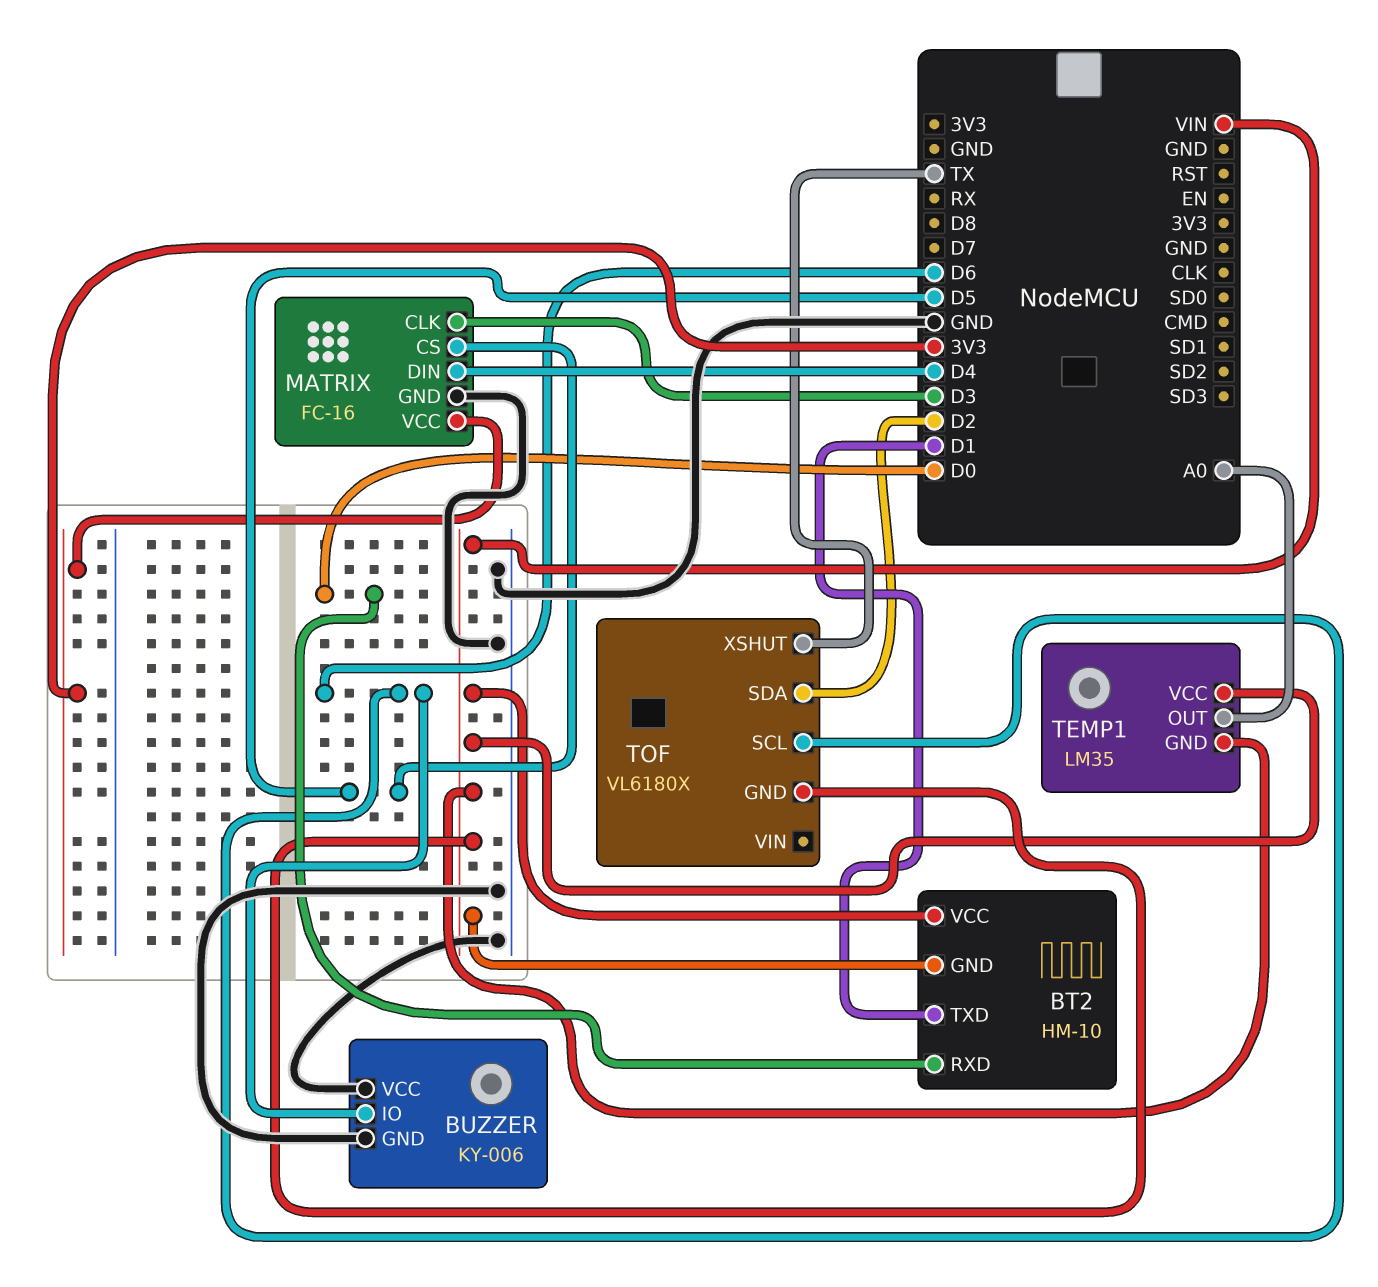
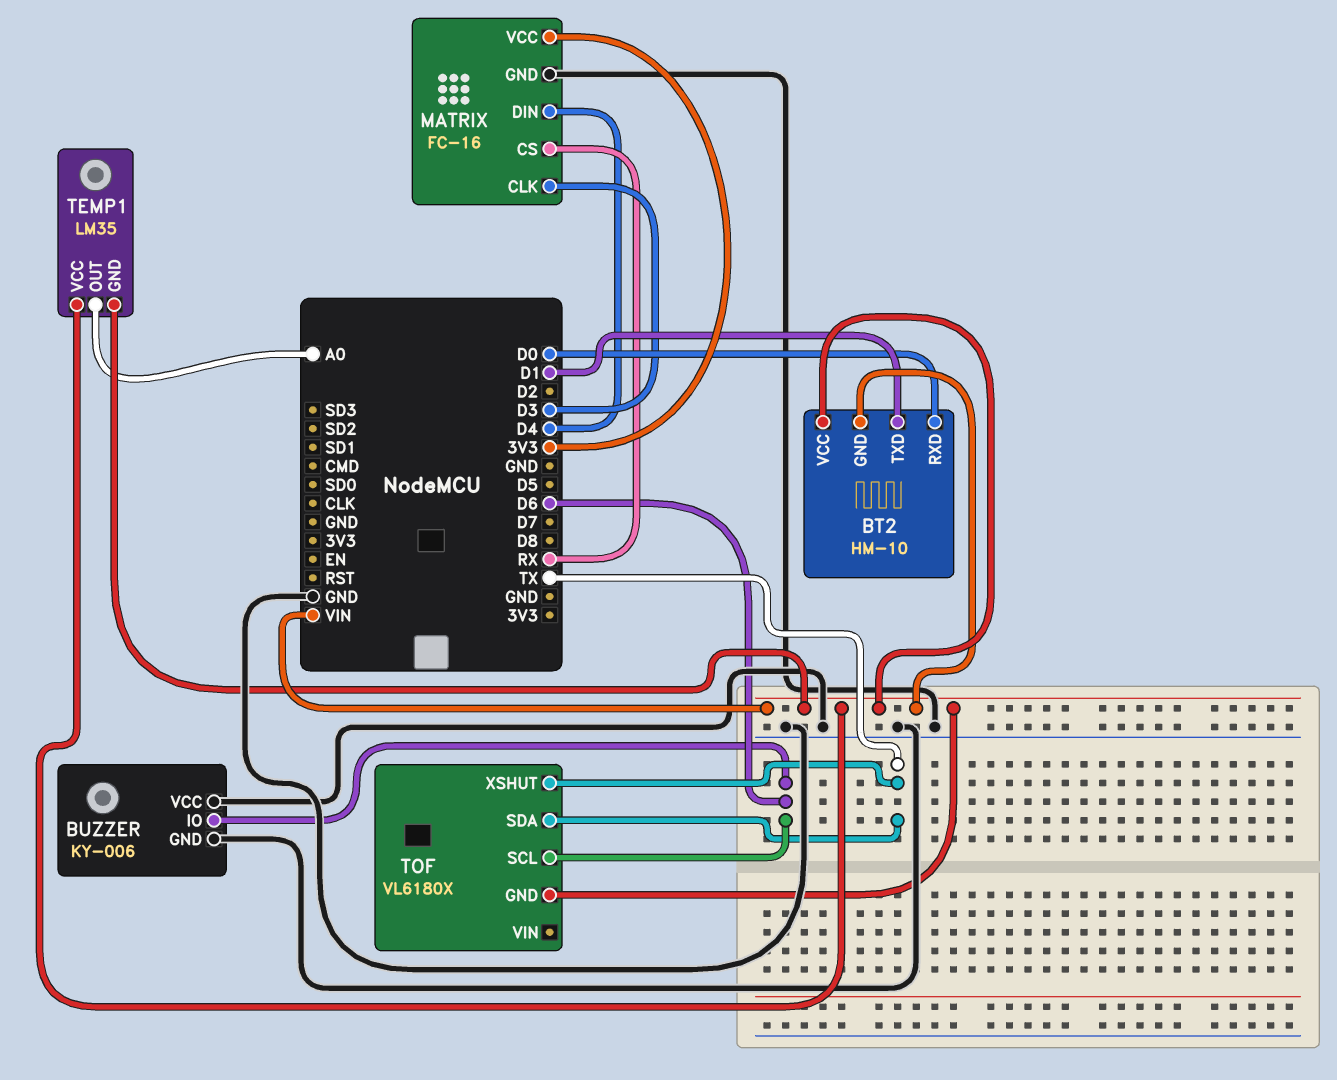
MATRIX pin CS: D5 -> RX
TOF pin SDA: D2 -> TX

